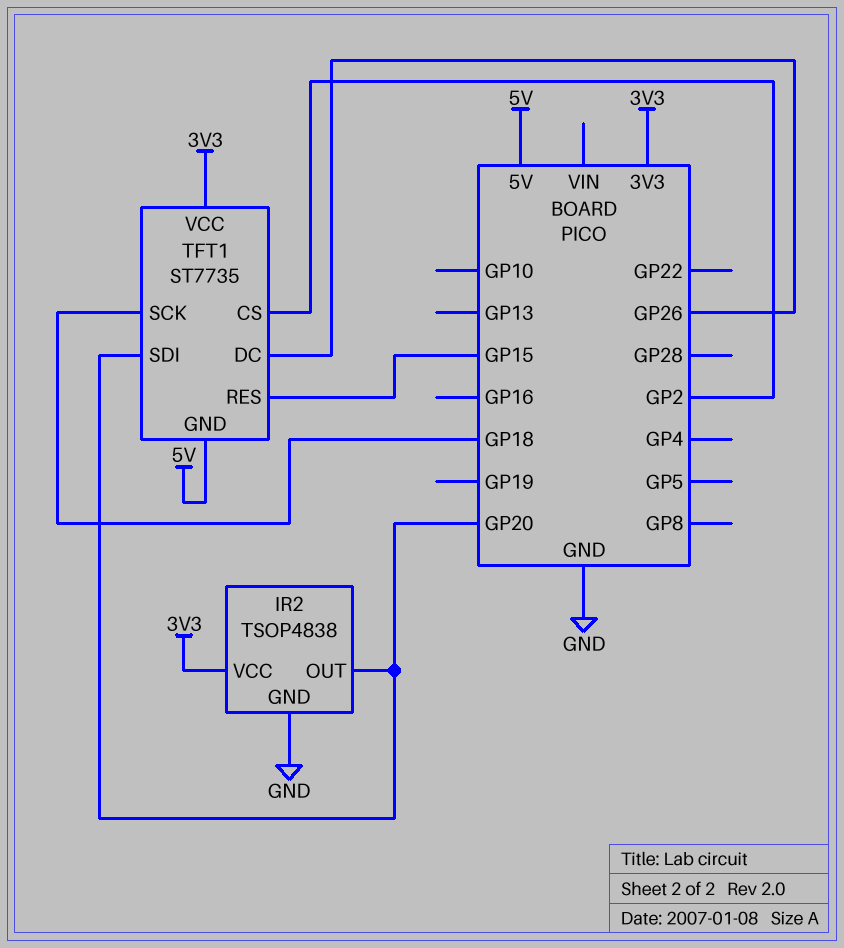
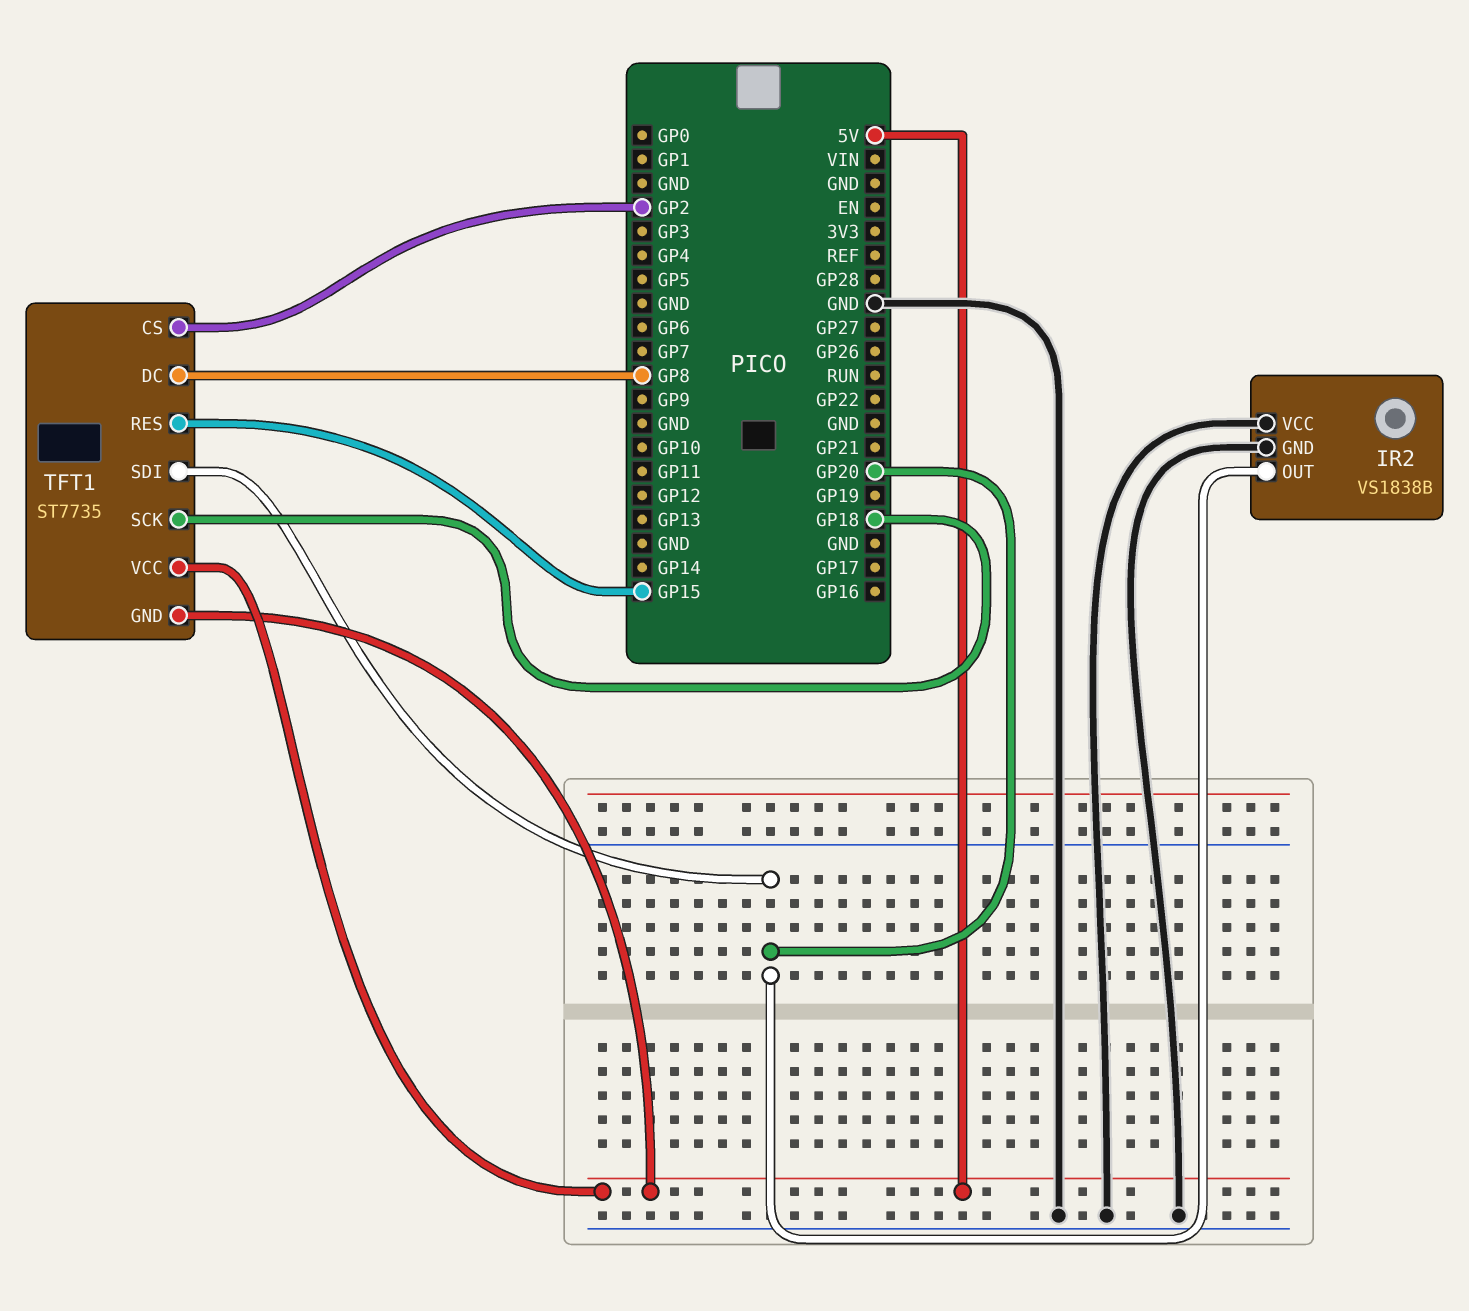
IR2: TSOP4838 -> VS1838B
IR2 pin VCC: 3V3 -> GND
TFT1 pin DC: GP26 -> GP8
TFT1 pin VCC: 3V3 -> 5V

